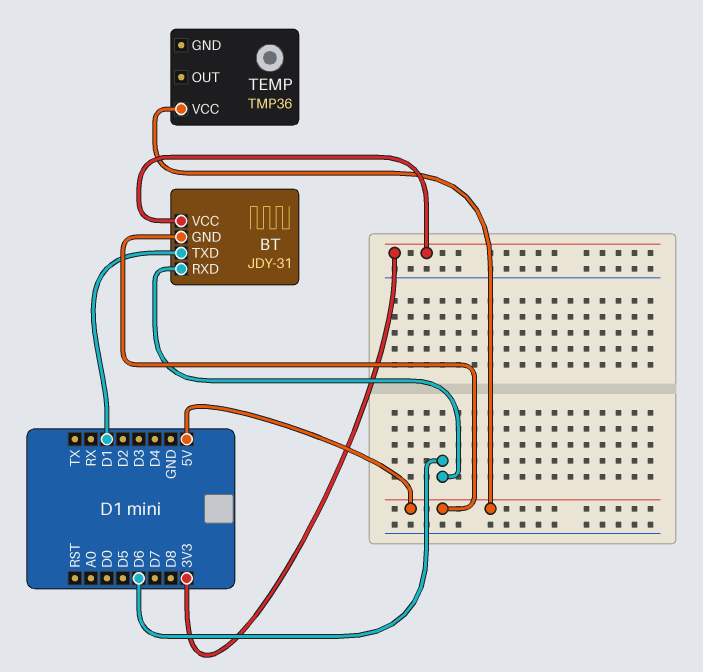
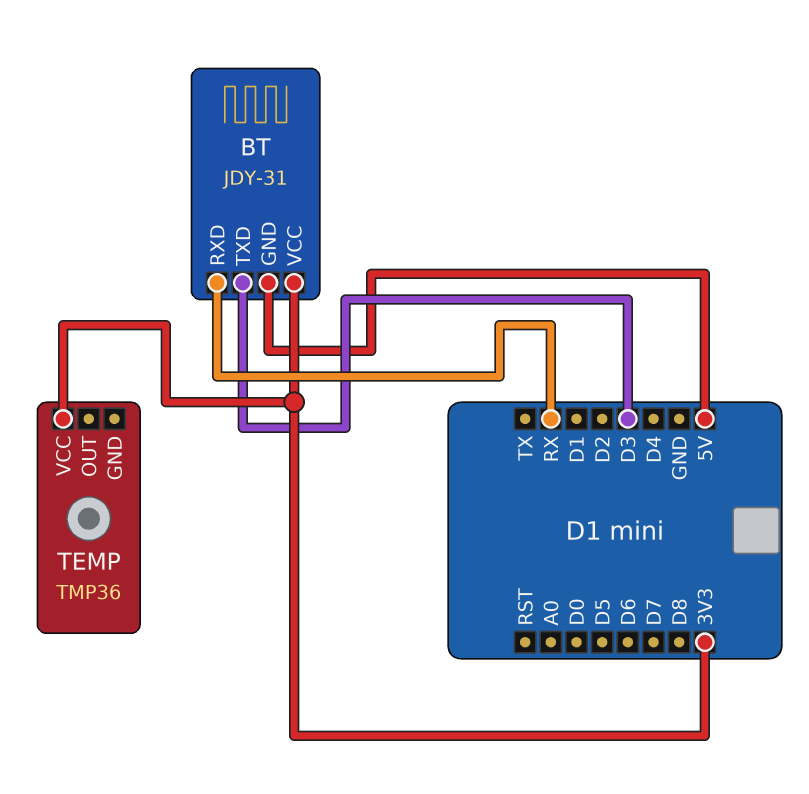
BT pin RXD: D6 -> RX
BT pin TXD: D1 -> D3
TEMP pin VCC: 5V -> 3V3

